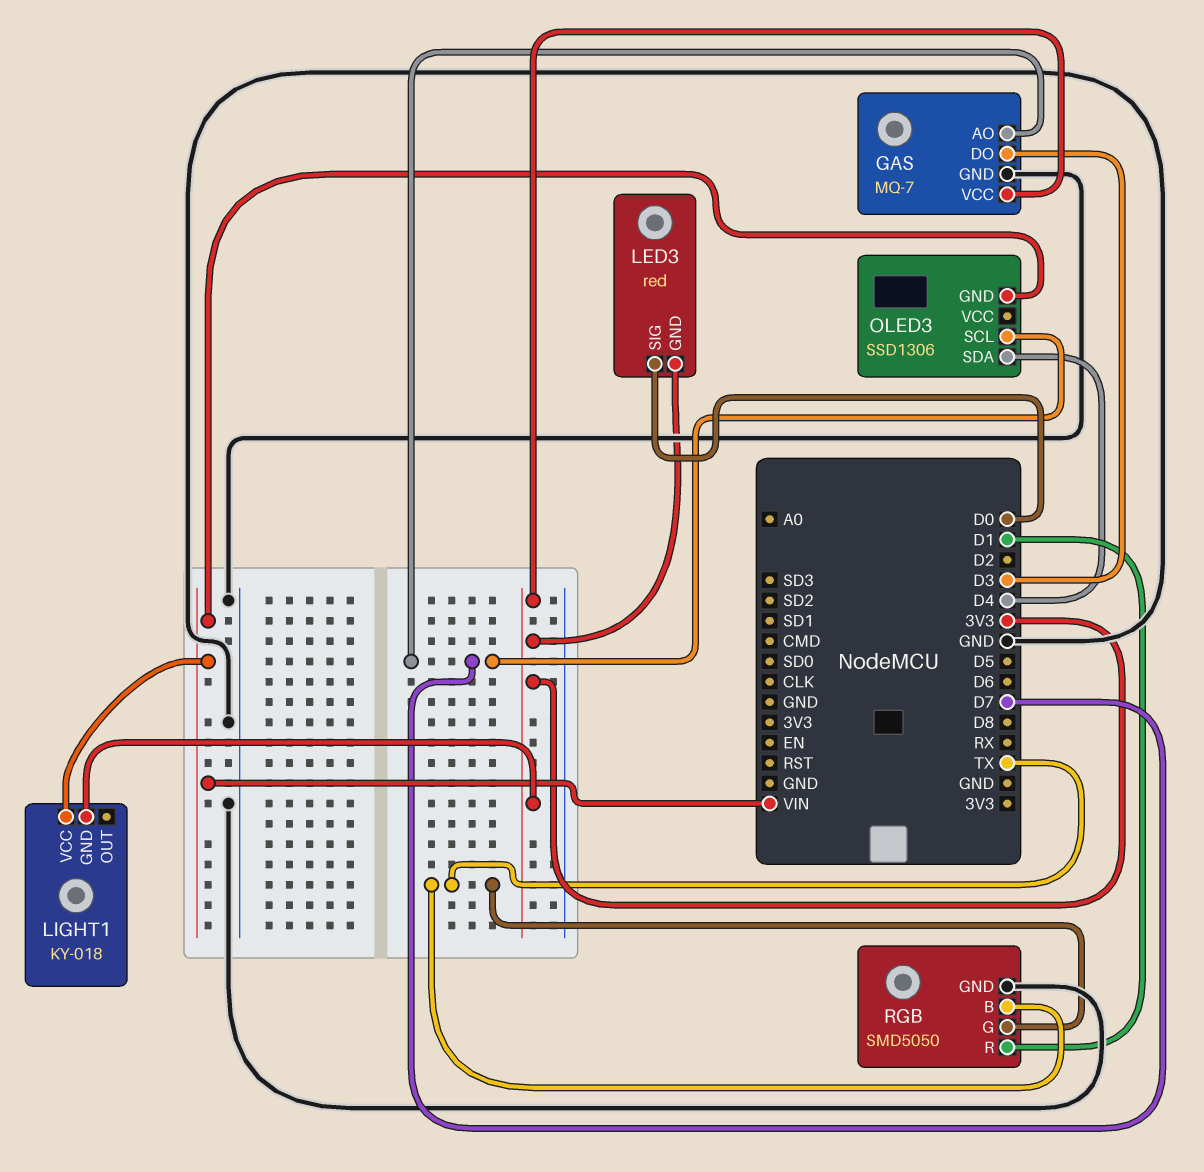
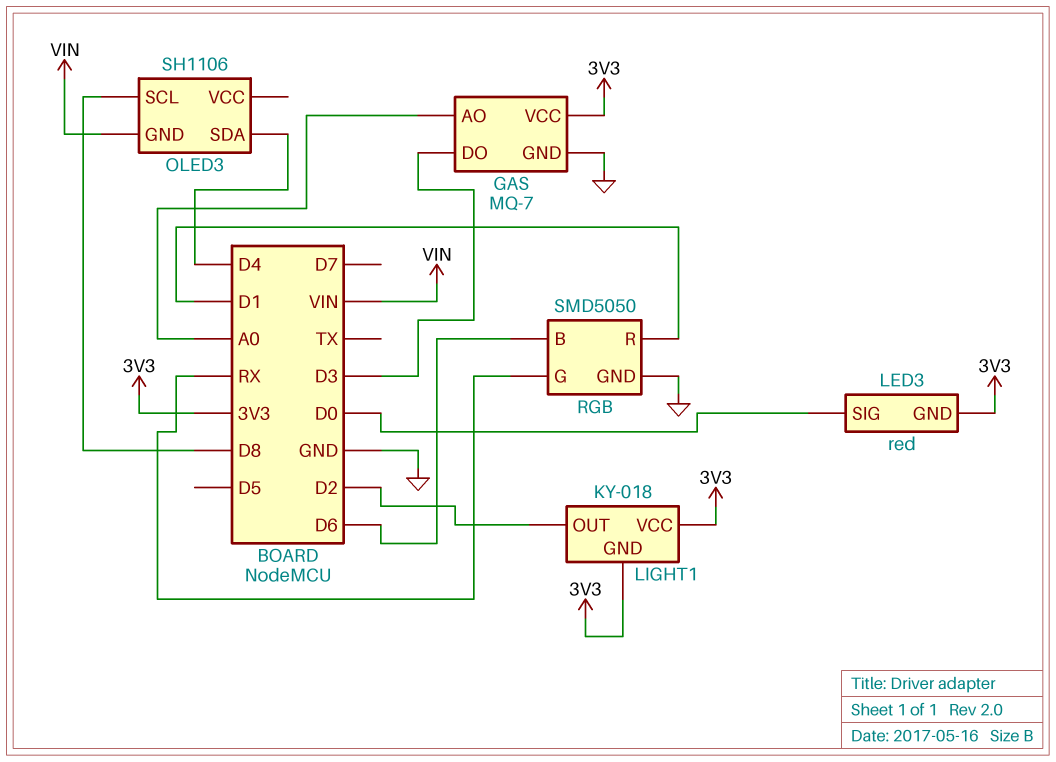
GAS pin AO: D7 -> A0
LIGHT1 pin OUT: none -> D2
LIGHT1 pin VCC: VIN -> 3V3
OLED3: SSD1306 -> SH1106
OLED3 pin SCL: D7 -> D8
RGB pin B: TX -> D6
RGB pin G: TX -> RX

